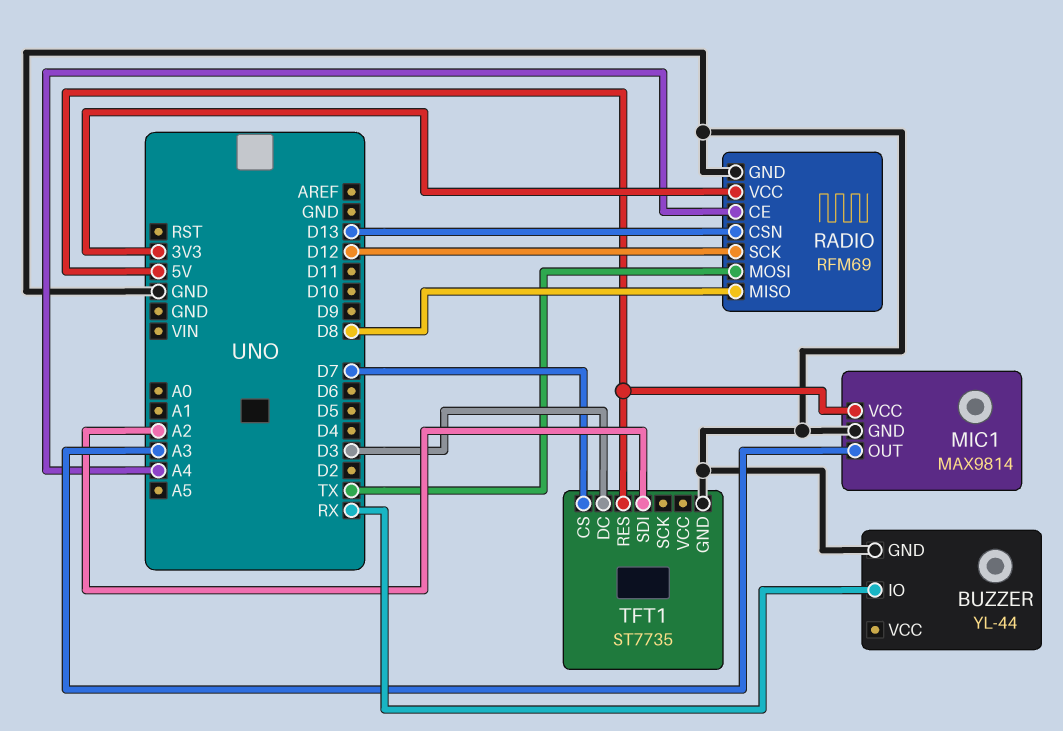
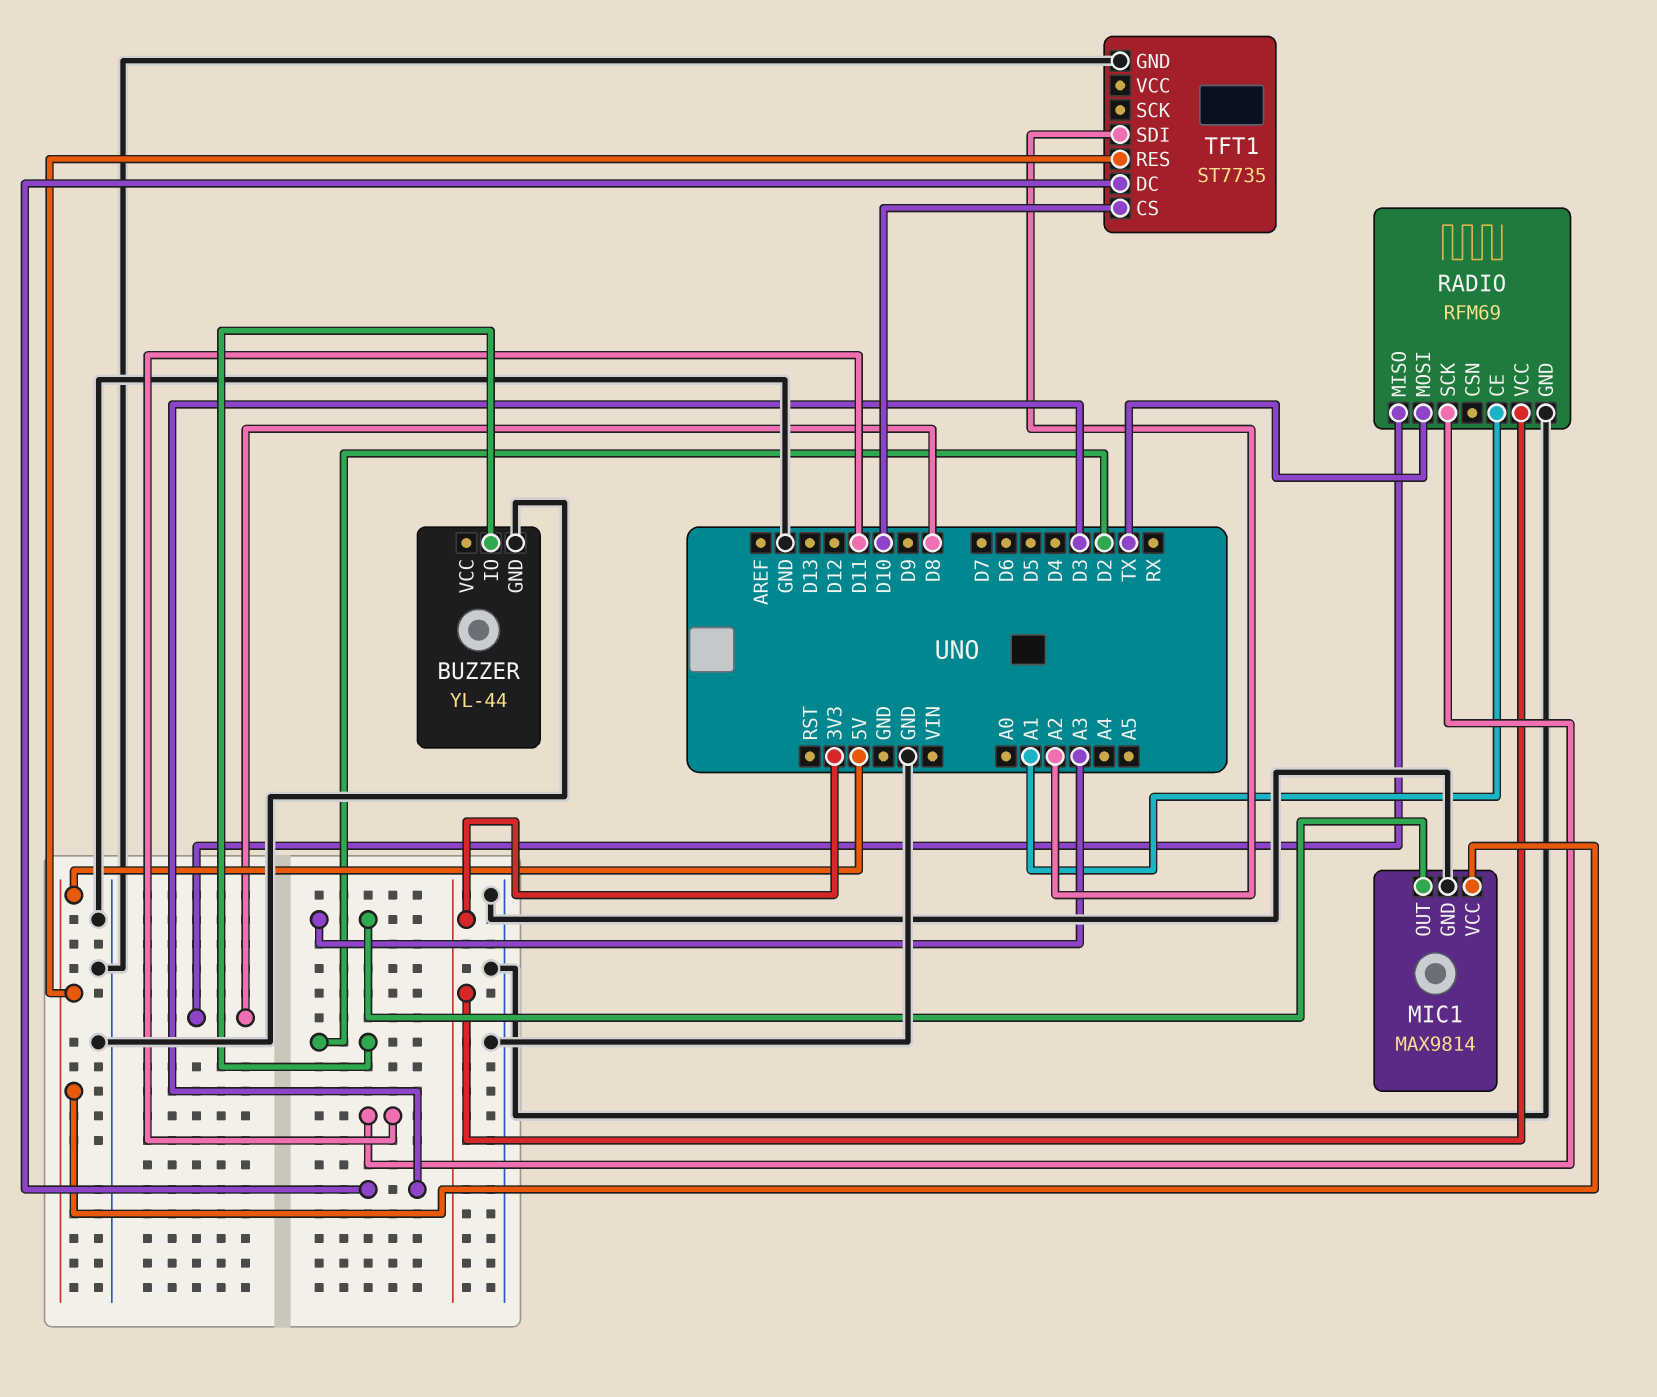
BUZZER pin IO: RX -> D2
RADIO pin CE: A4 -> A1
RADIO pin CSN: D13 -> none
RADIO pin SCK: D12 -> D11
TFT1 pin CS: D7 -> D10

